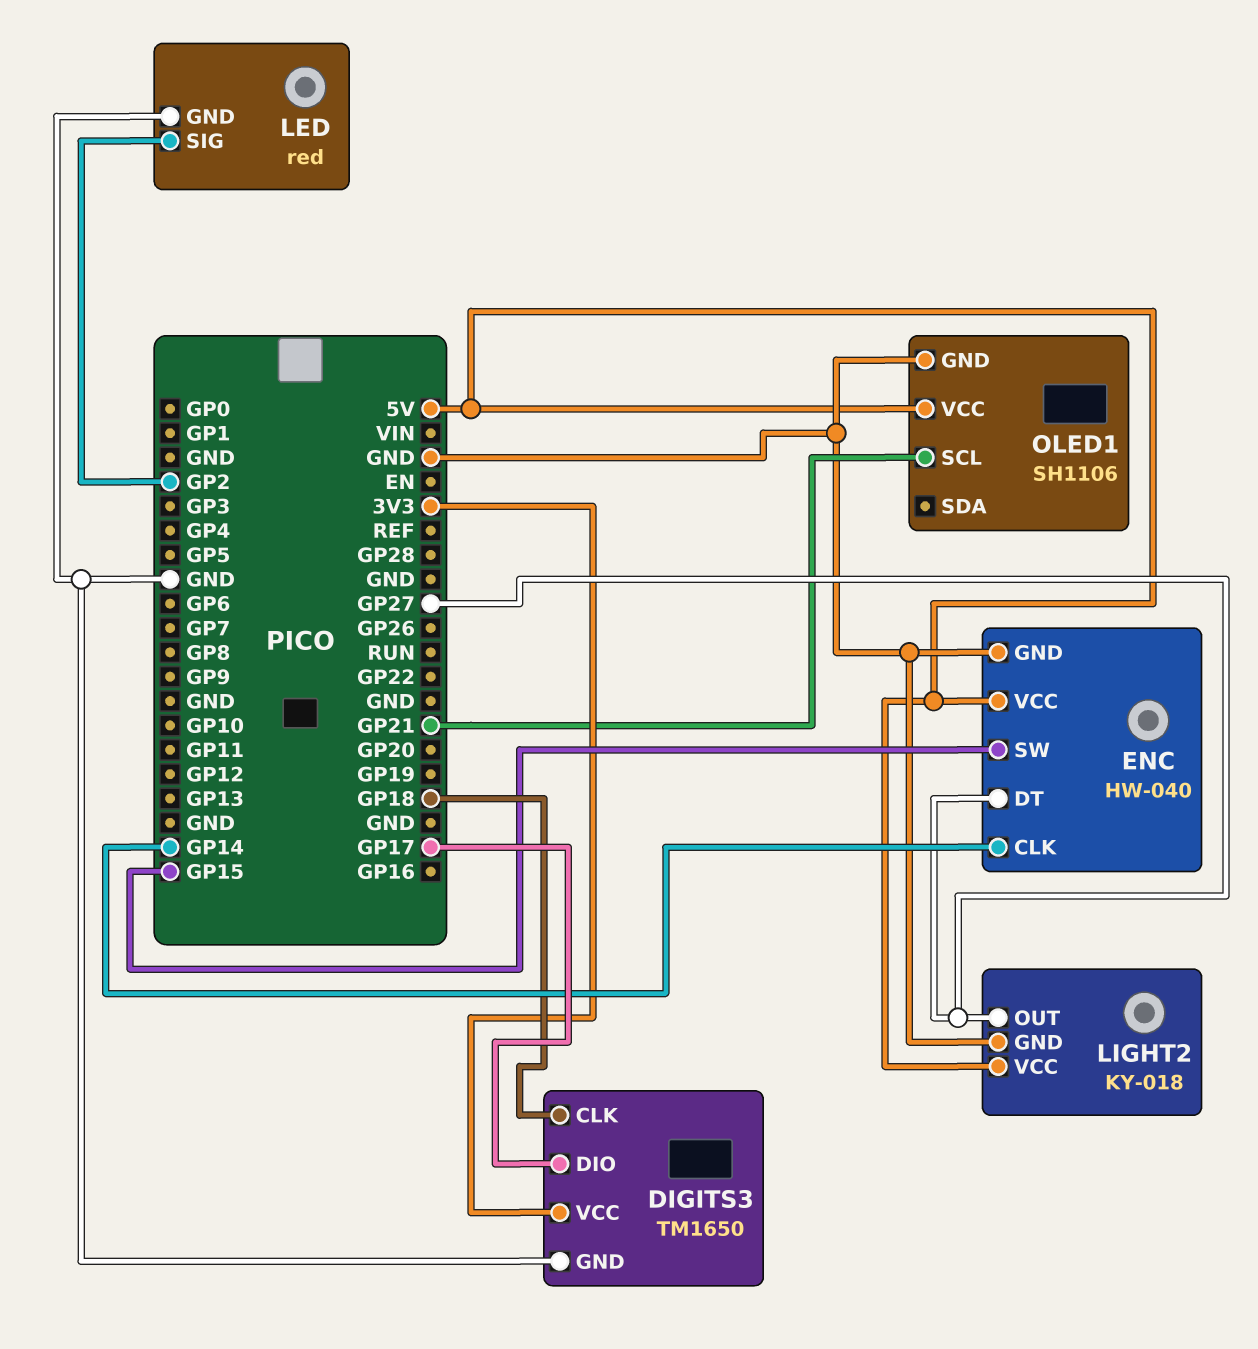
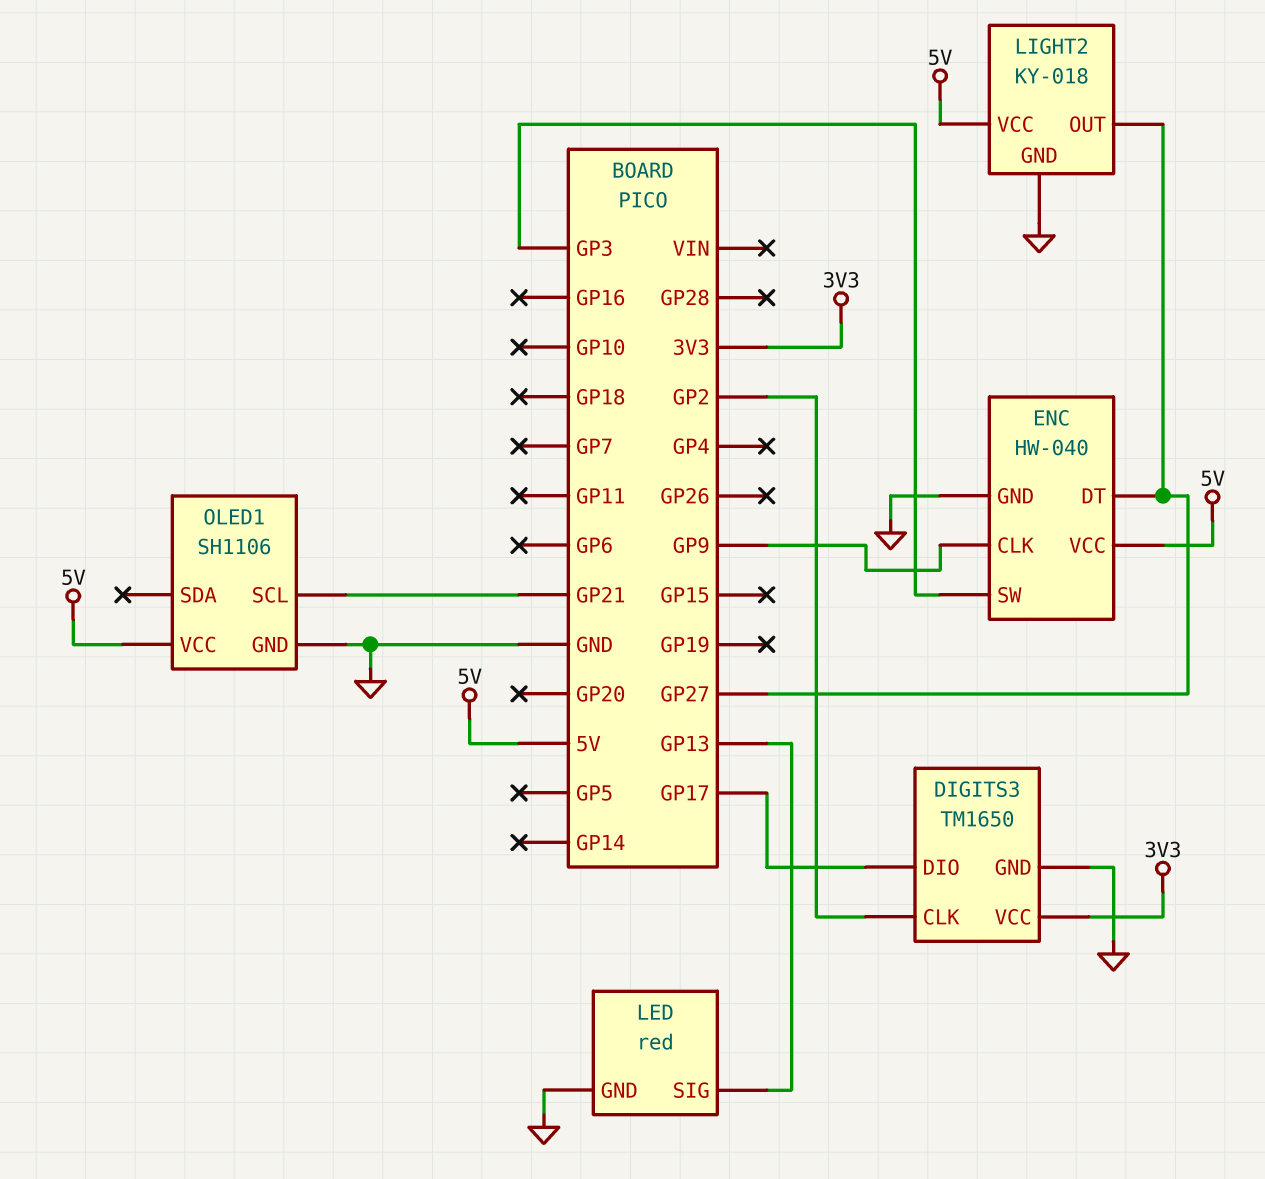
DIGITS3 pin CLK: GP18 -> GP2
ENC pin CLK: GP14 -> GP9
ENC pin SW: GP15 -> GP3
LED pin SIG: GP2 -> GP13

